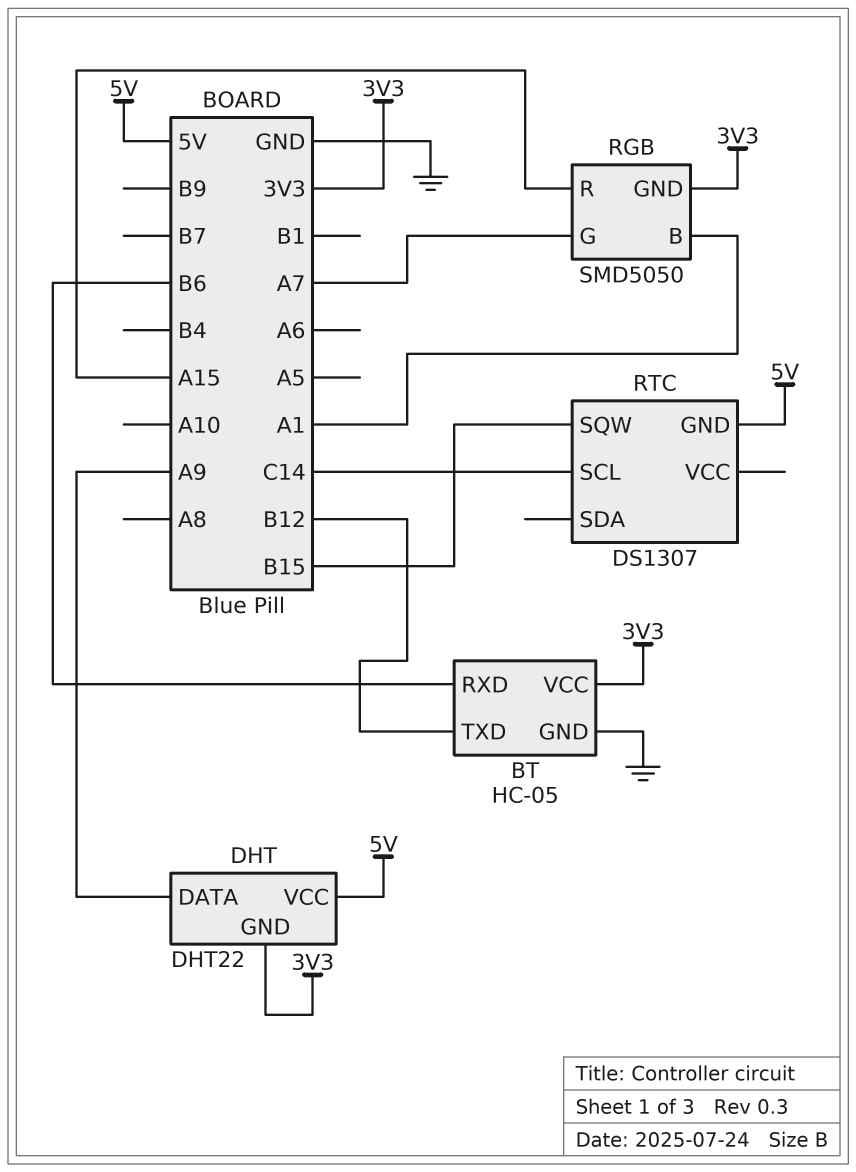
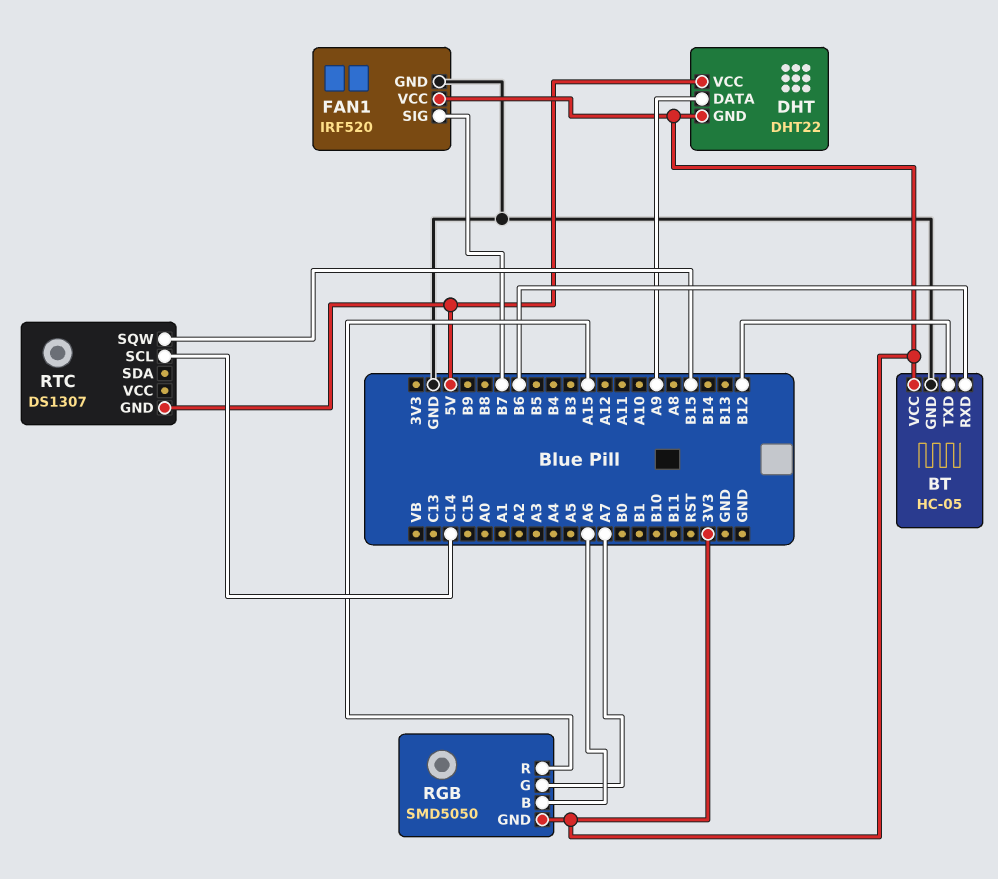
FAN1: none -> IRF520
FAN1 pin GND: none -> GND
FAN1 pin SIG: none -> B7
FAN1 pin VCC: none -> 3V3
RGB pin B: A1 -> A6

